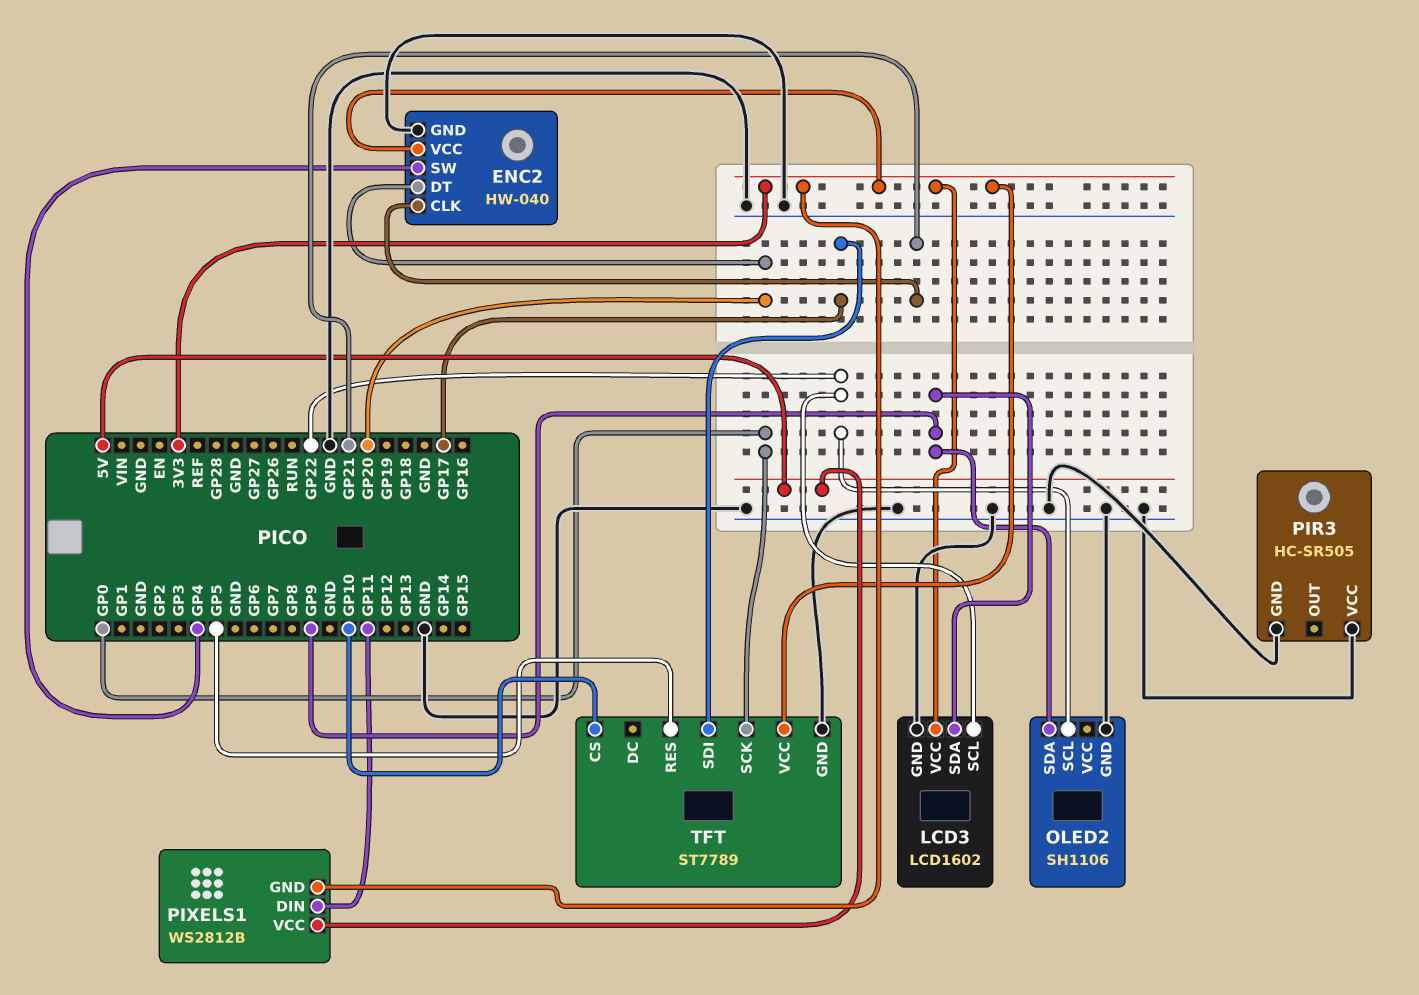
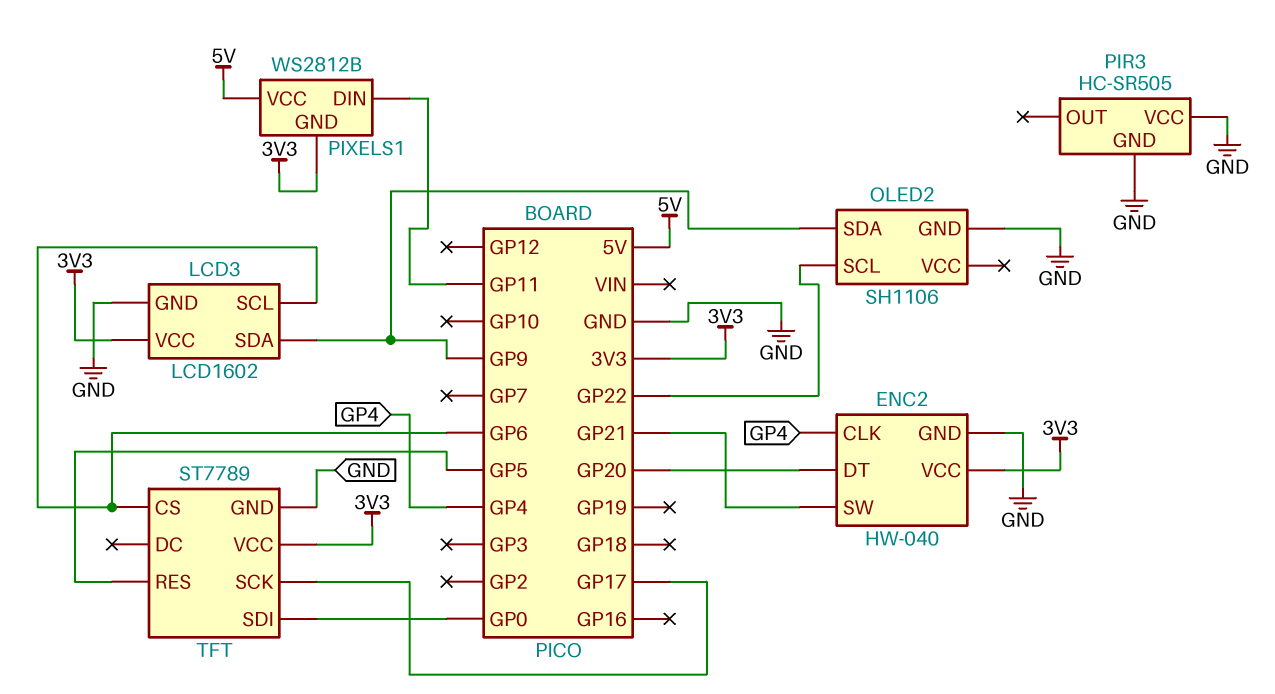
ENC2 pin CLK: GP21 -> GP4
ENC2 pin SW: GP4 -> GP21
LCD3 pin SCL: GP22 -> GP6
TFT pin CS: GP10 -> GP6
TFT pin SCK: GP0 -> GP17
TFT pin SDI: GP17 -> GP0

